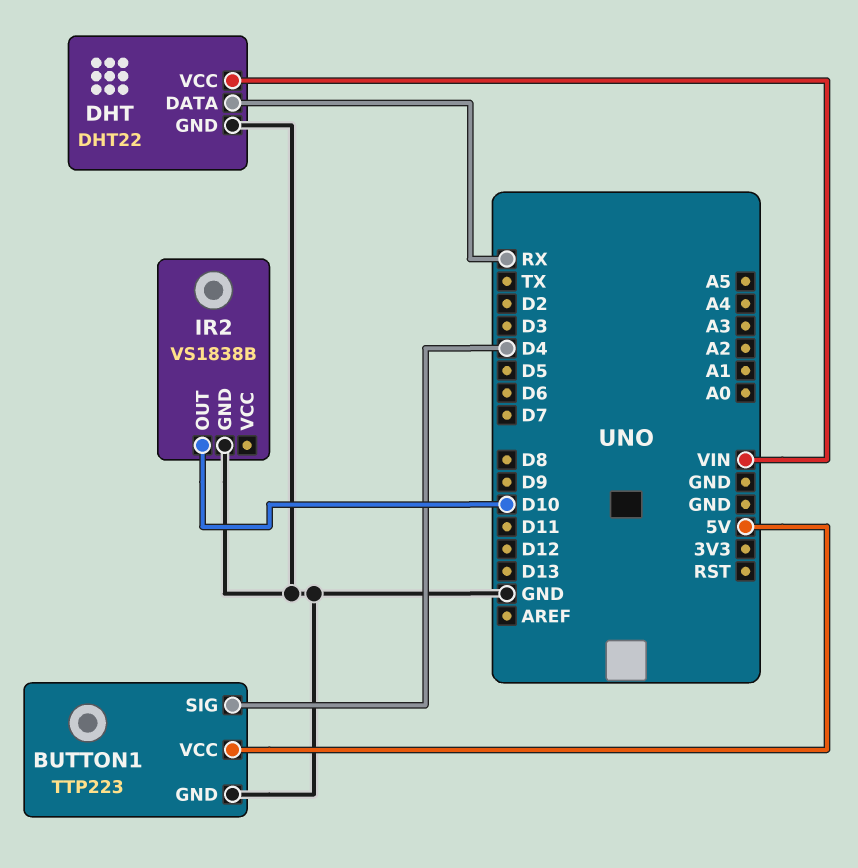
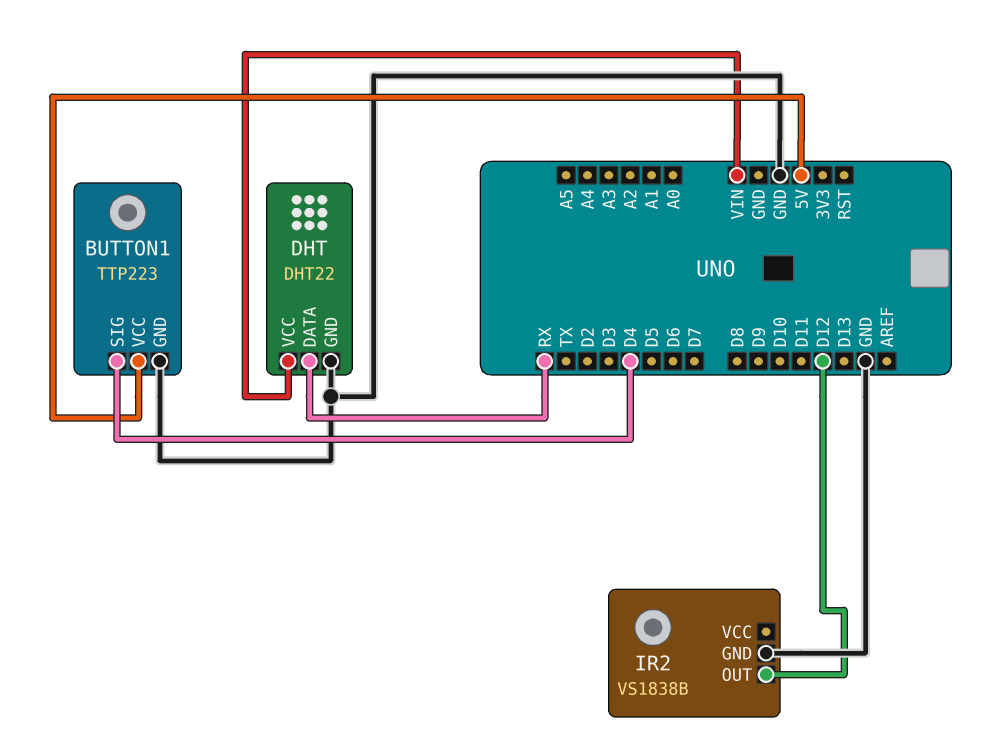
IR2 pin OUT: D10 -> D12

